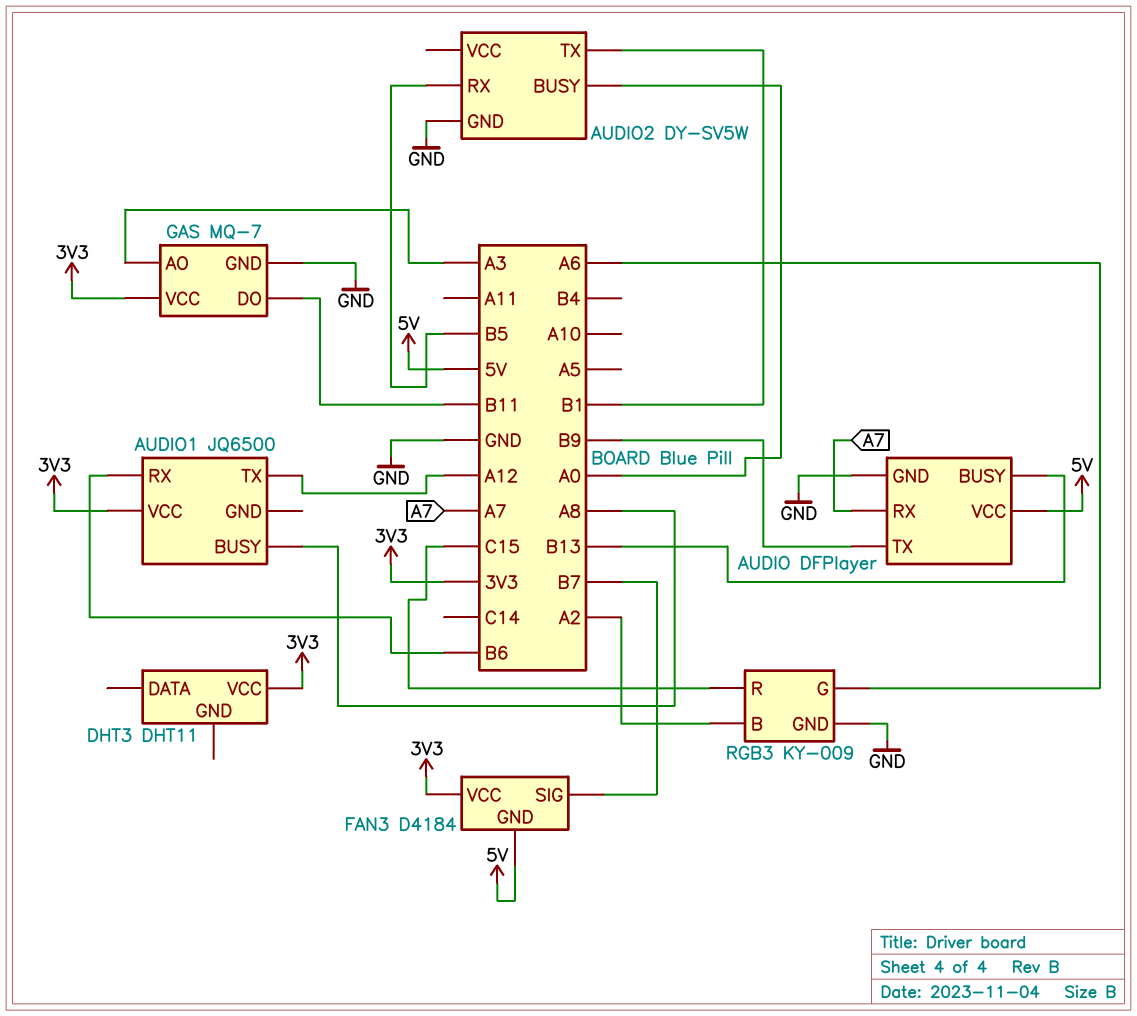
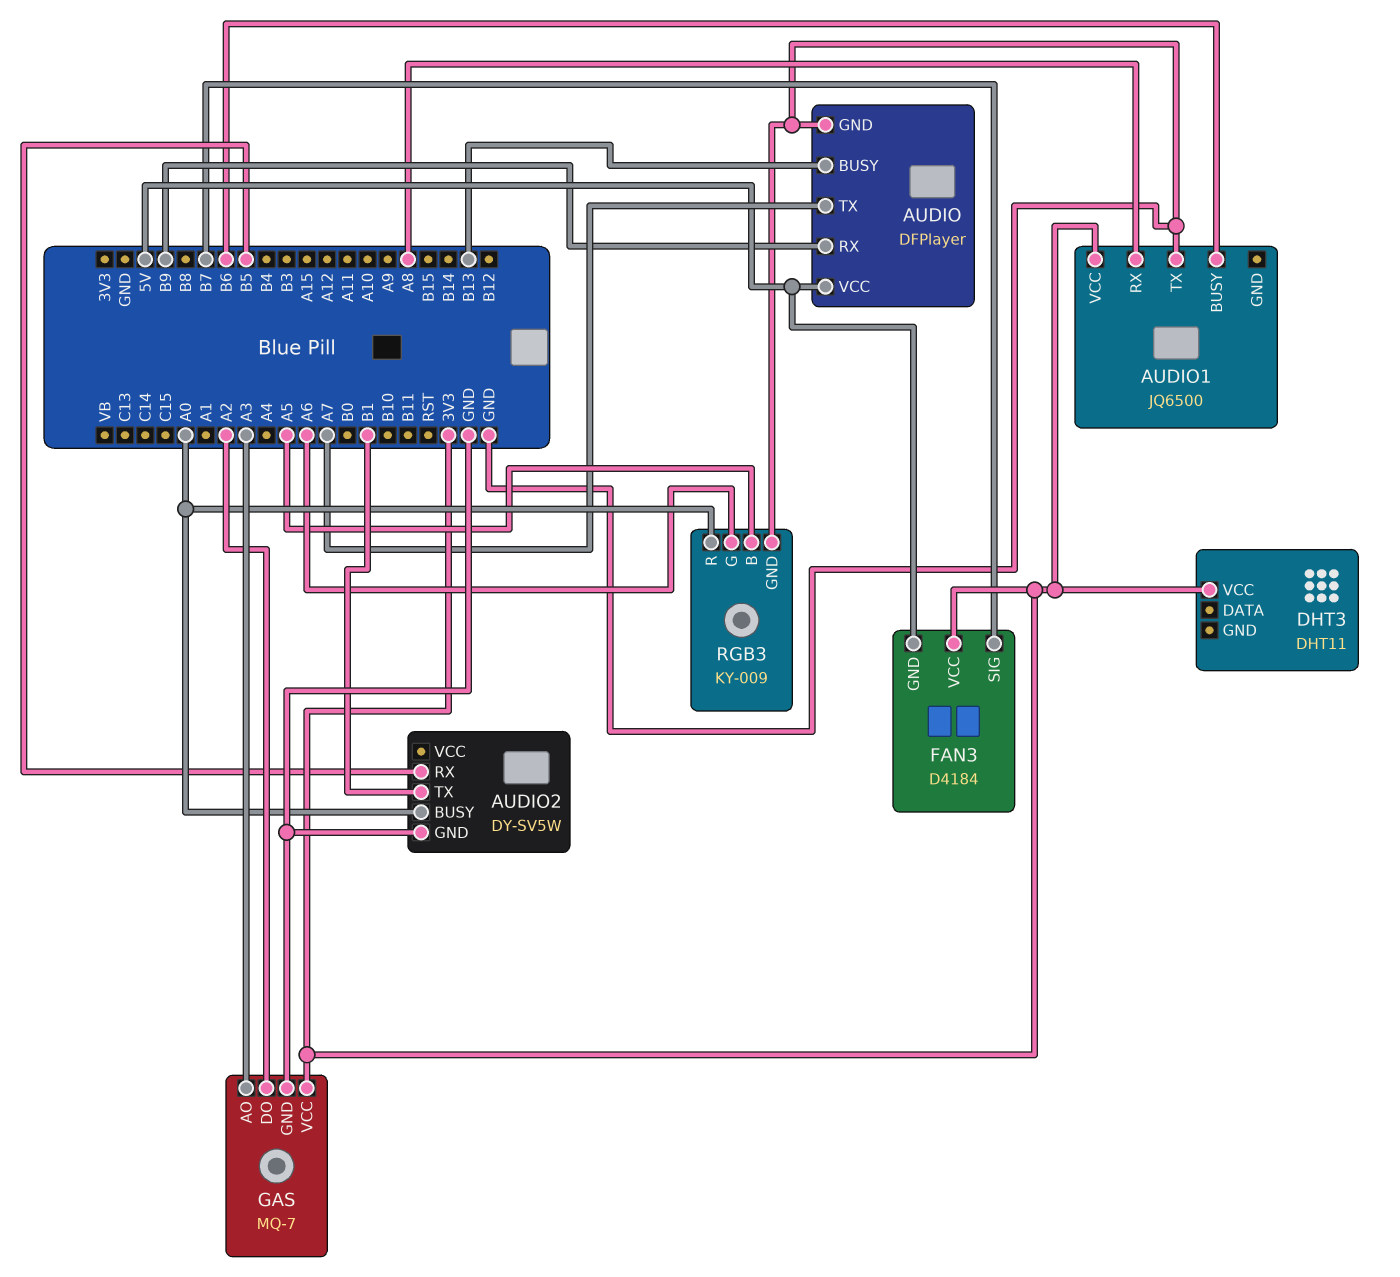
AUDIO pin RX: A7 -> B9
AUDIO pin TX: B9 -> A7
AUDIO1 pin BUSY: A8 -> B6
AUDIO1 pin RX: B6 -> A8
AUDIO1 pin TX: A12 -> GND
GAS pin DO: B11 -> A2
RGB3 pin B: A2 -> A5
RGB3 pin R: C15 -> A0

